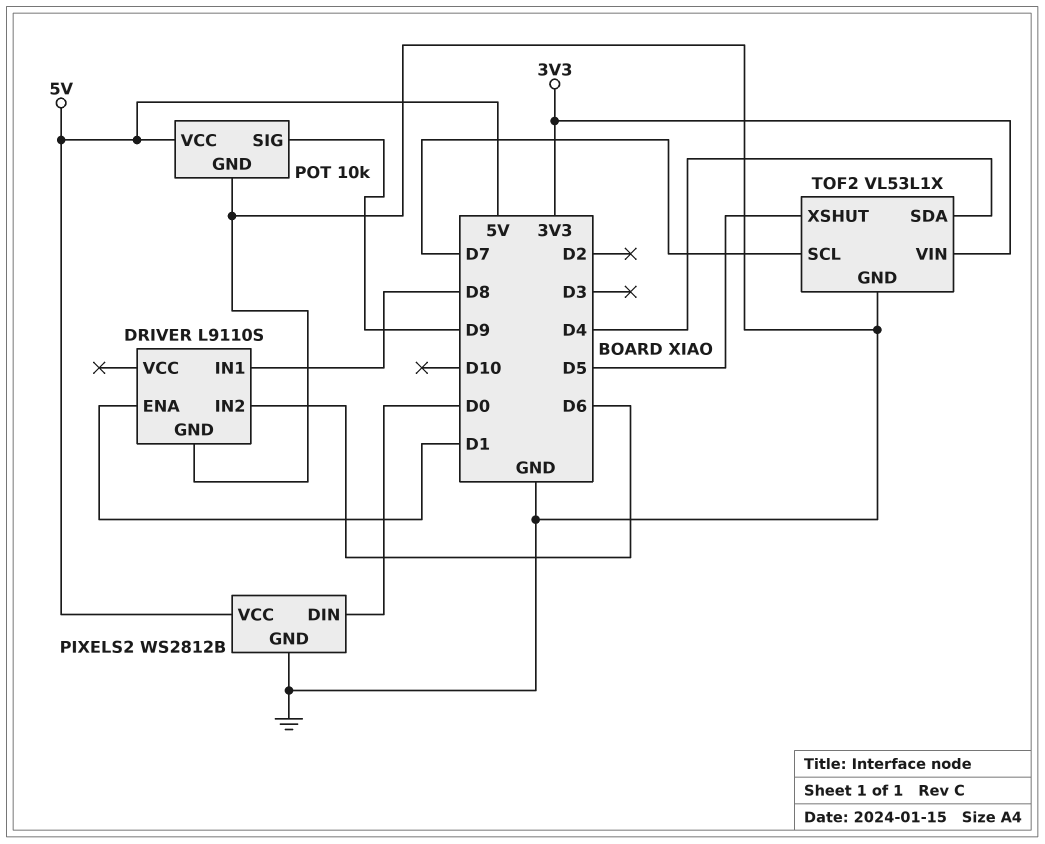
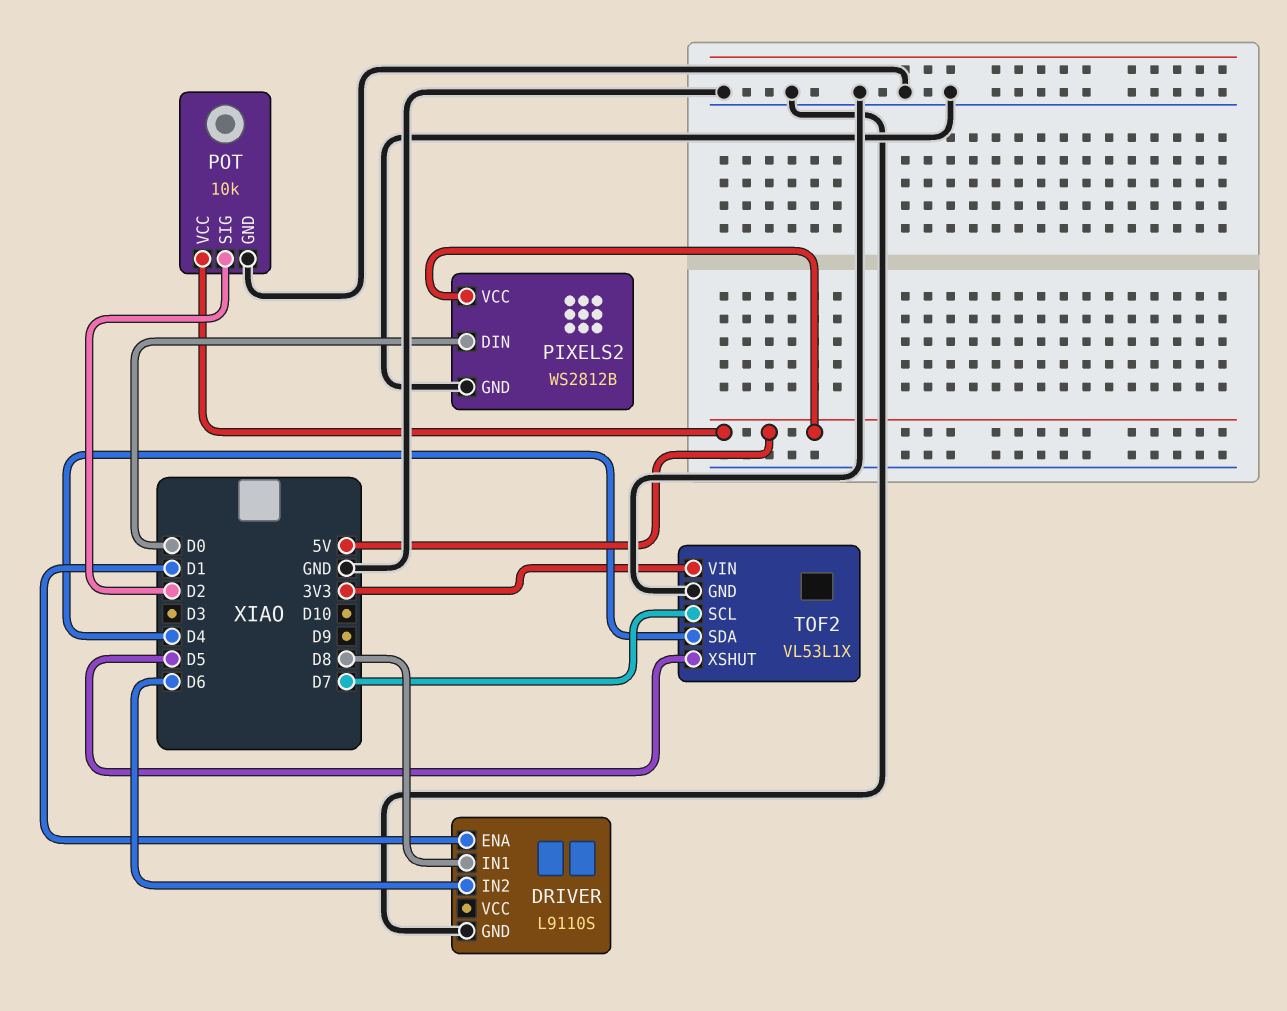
POT pin SIG: D9 -> D2

